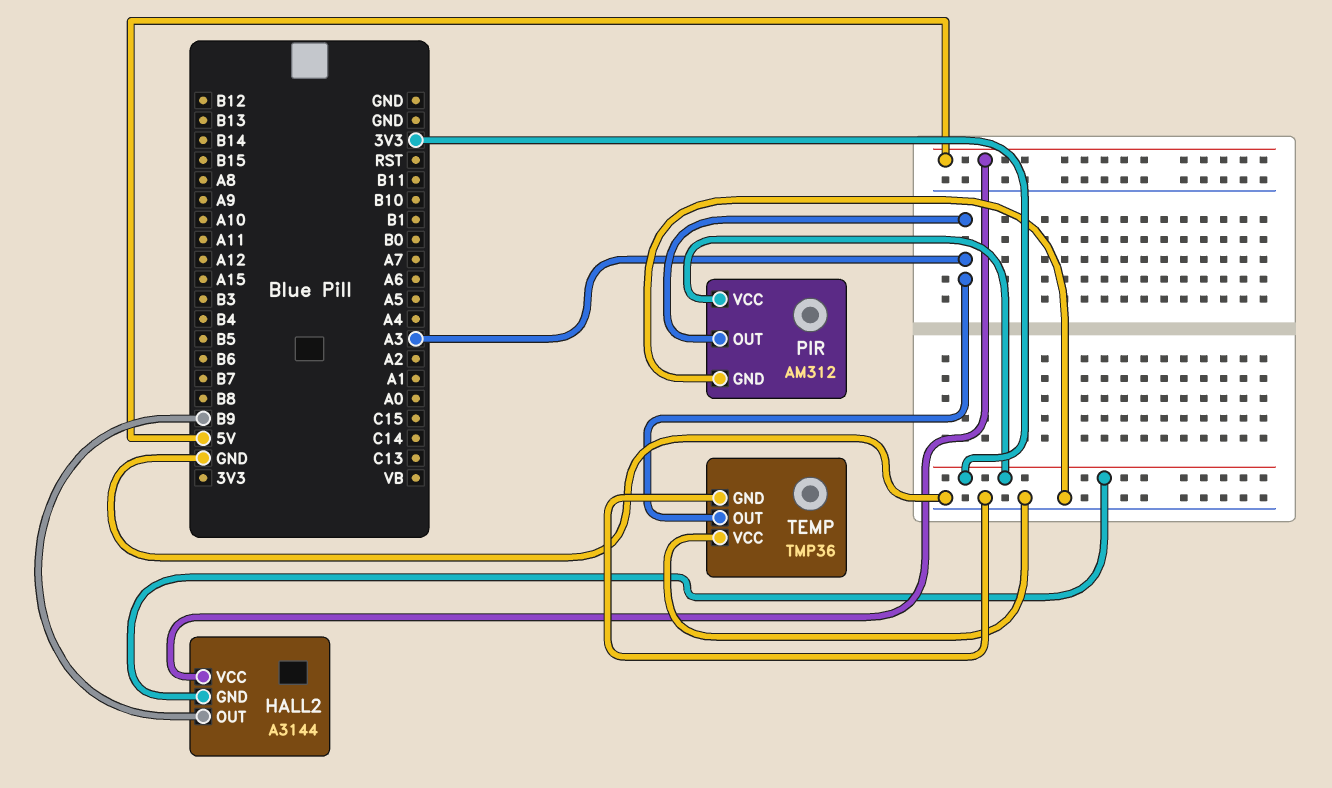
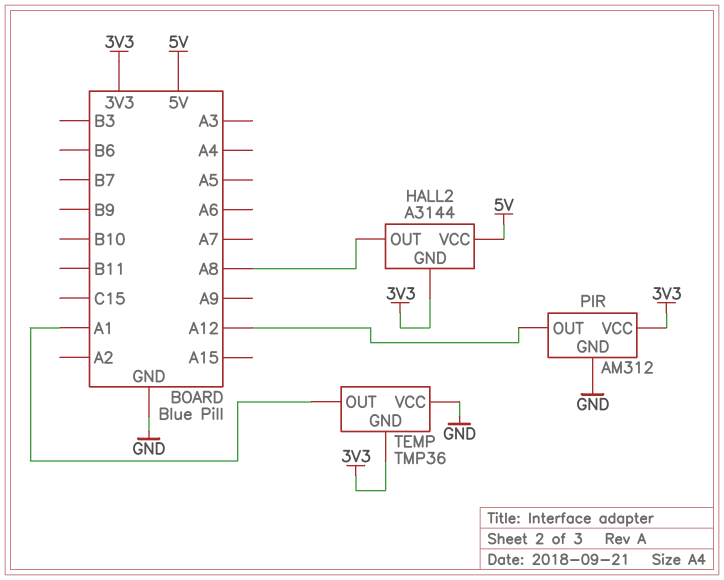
HALL2 pin OUT: B9 -> A8
PIR pin OUT: A3 -> A12
TEMP pin GND: GND -> 3V3
TEMP pin OUT: A3 -> A1

